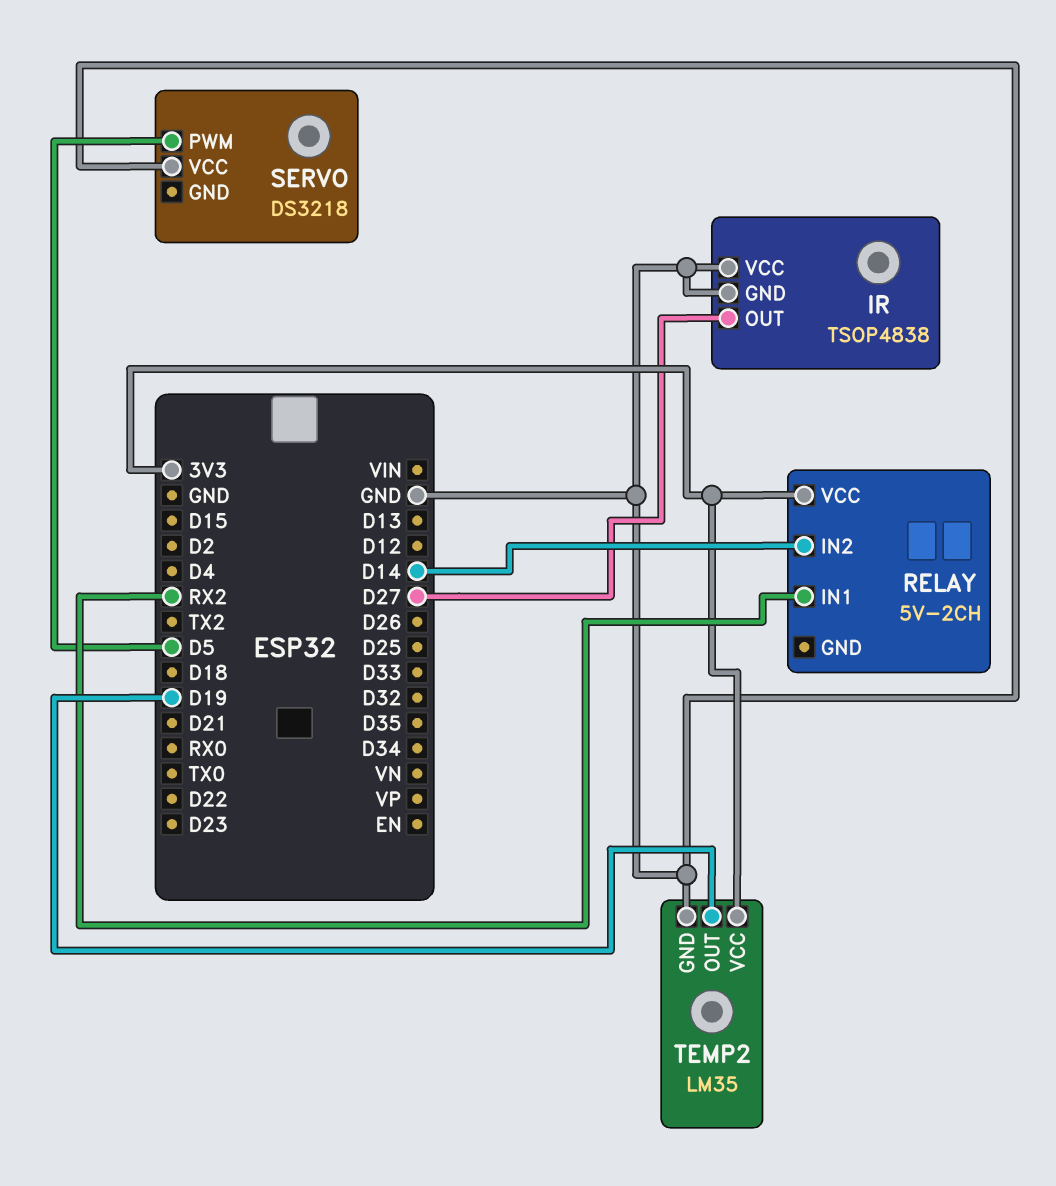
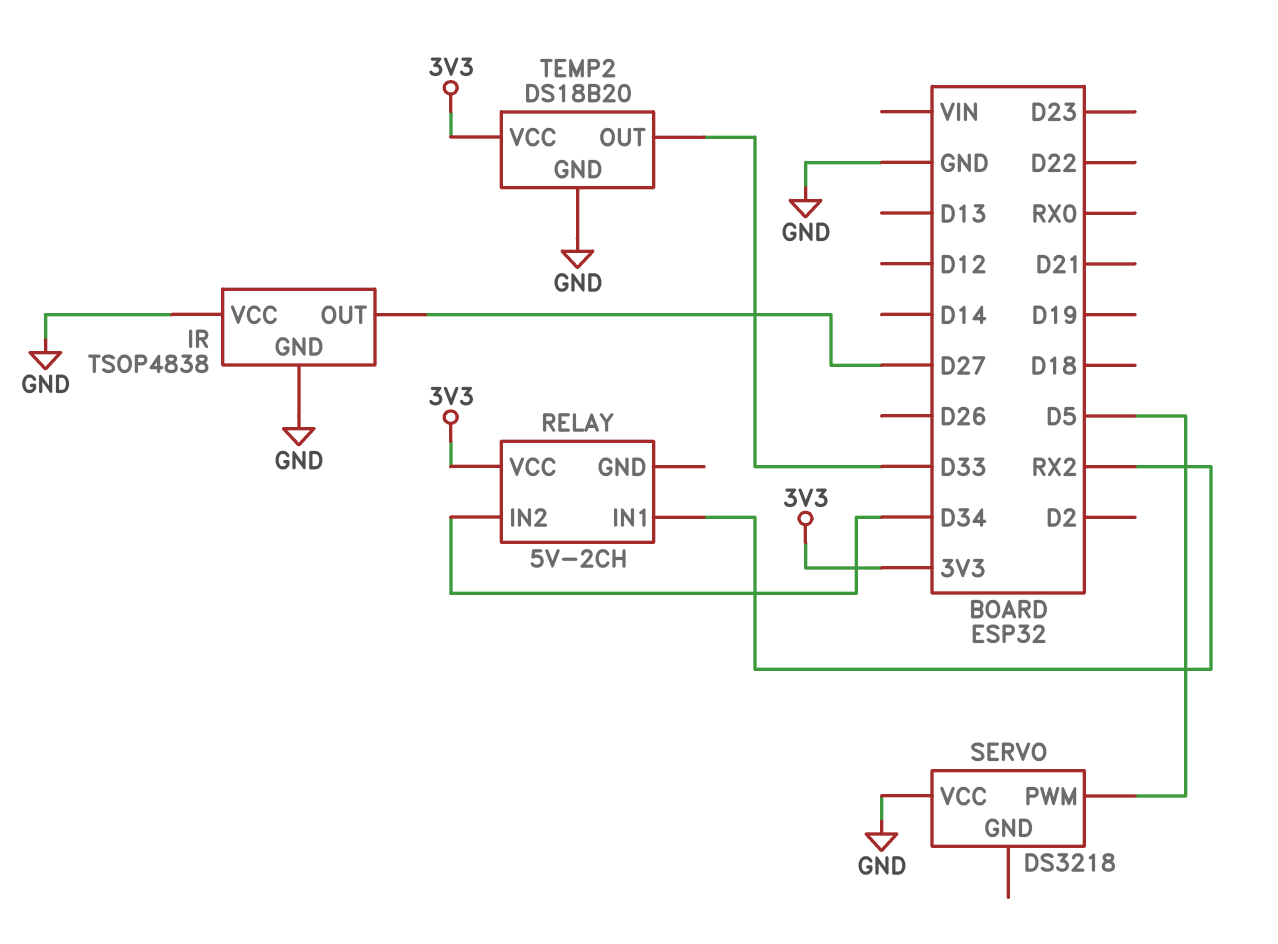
RELAY pin IN2: D14 -> D34
TEMP2: LM35 -> DS18B20
TEMP2 pin OUT: D19 -> D33

